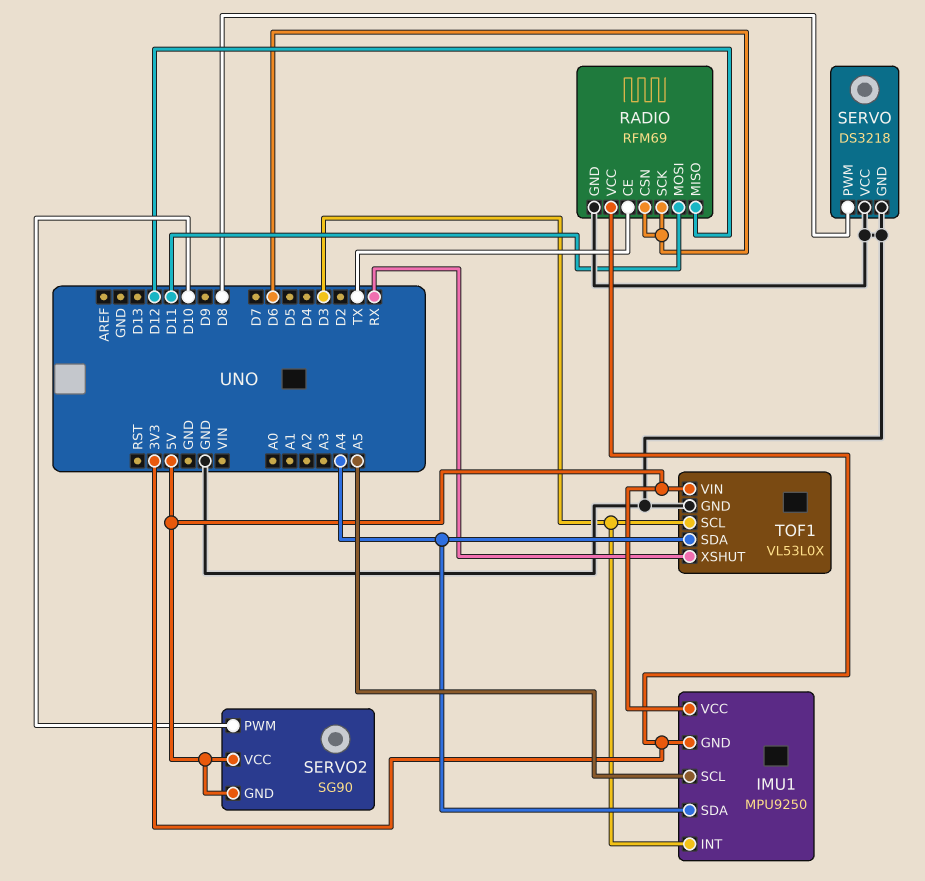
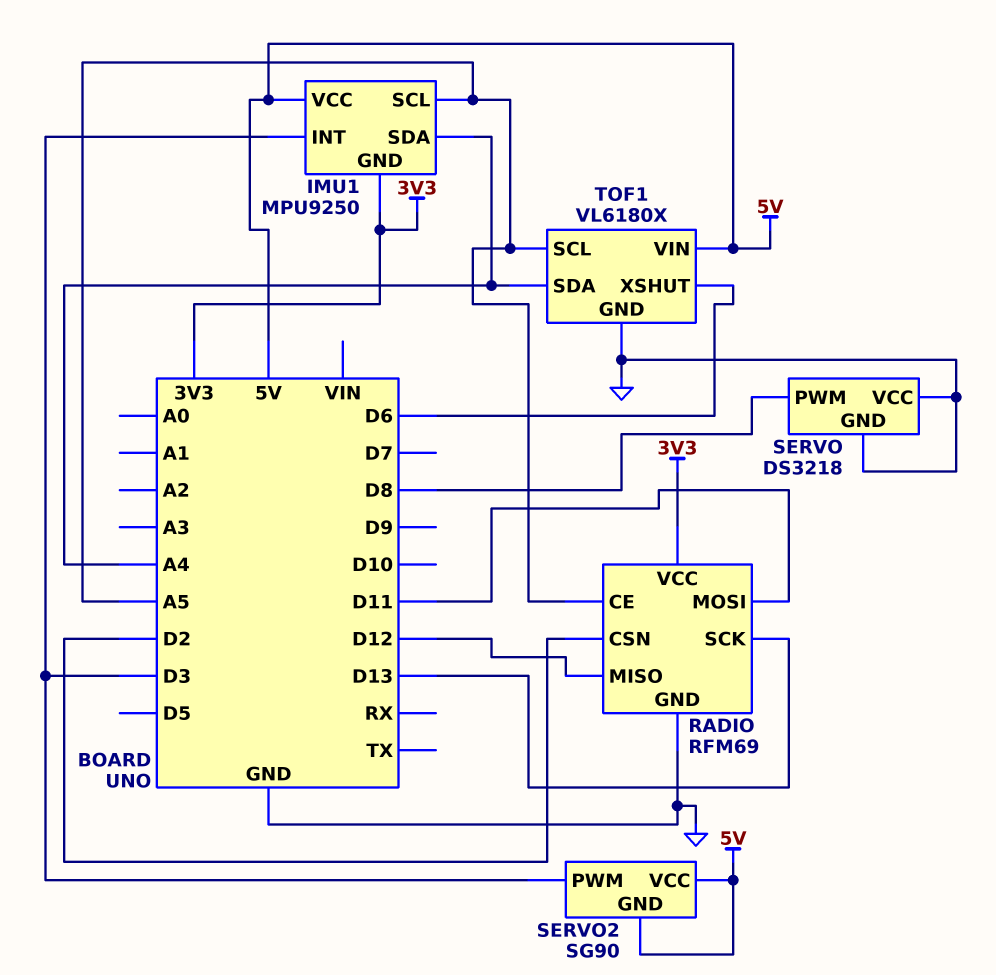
RADIO pin CE: TX -> A5
RADIO pin CSN: D6 -> D2
RADIO pin SCK: D6 -> D13
SERVO2 pin PWM: D10 -> D3
TOF1: VL53L0X -> VL6180X
TOF1 pin SCL: D3 -> A5
TOF1 pin XSHUT: RX -> D6

